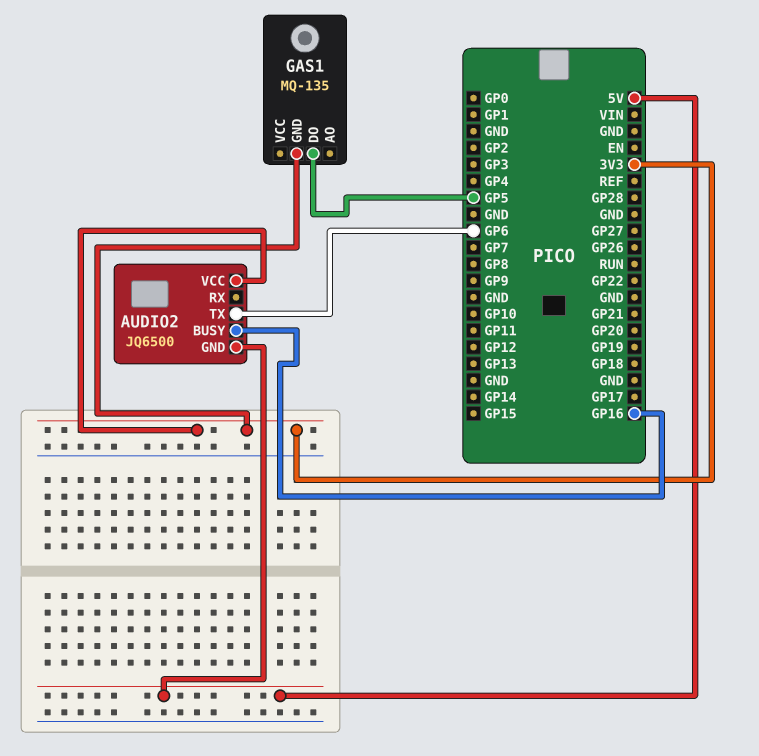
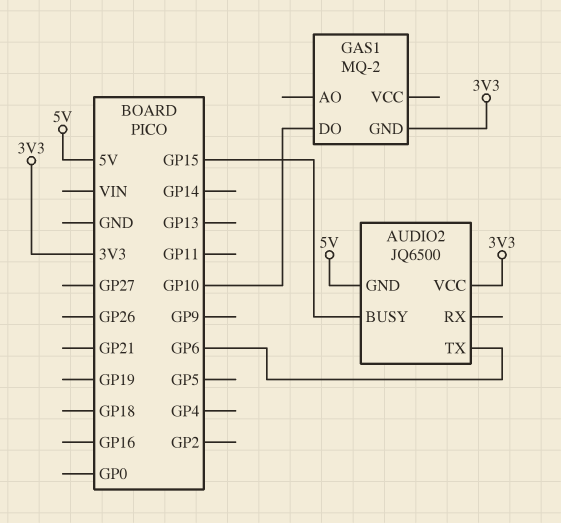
AUDIO2 pin BUSY: GP16 -> GP15
GAS1: MQ-135 -> MQ-2
GAS1 pin DO: GP5 -> GP10

